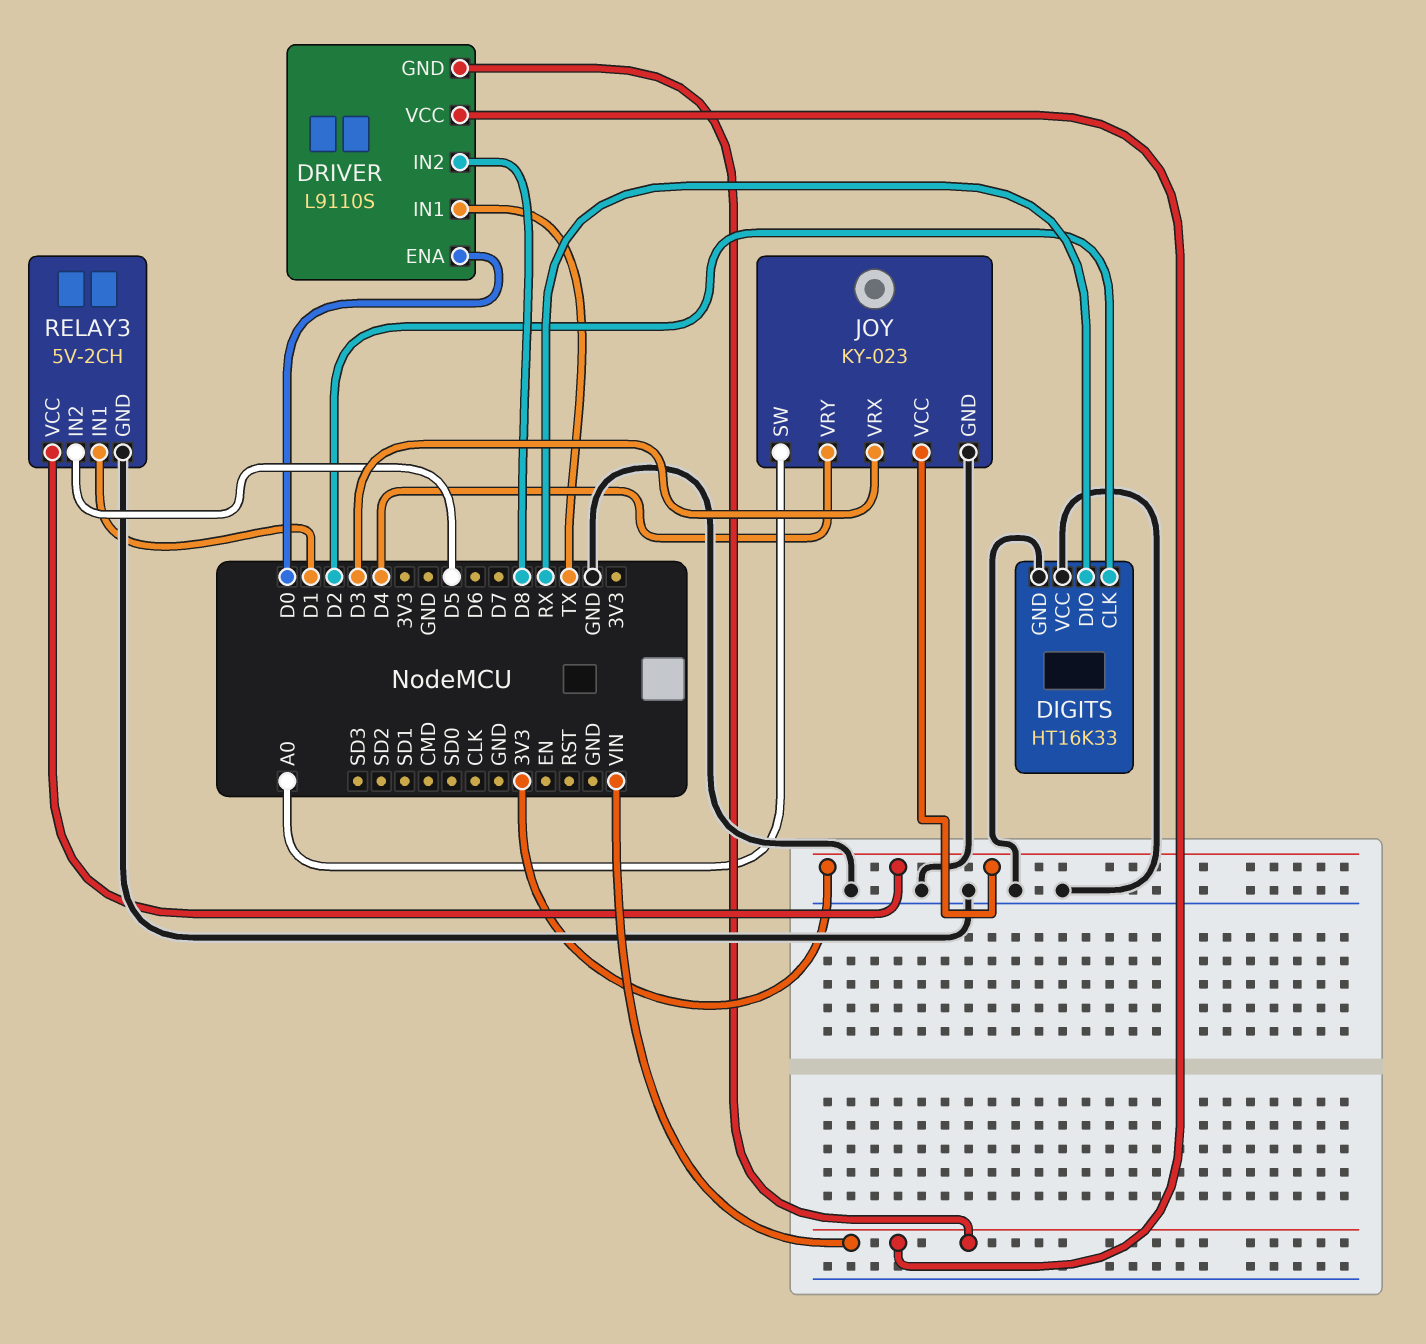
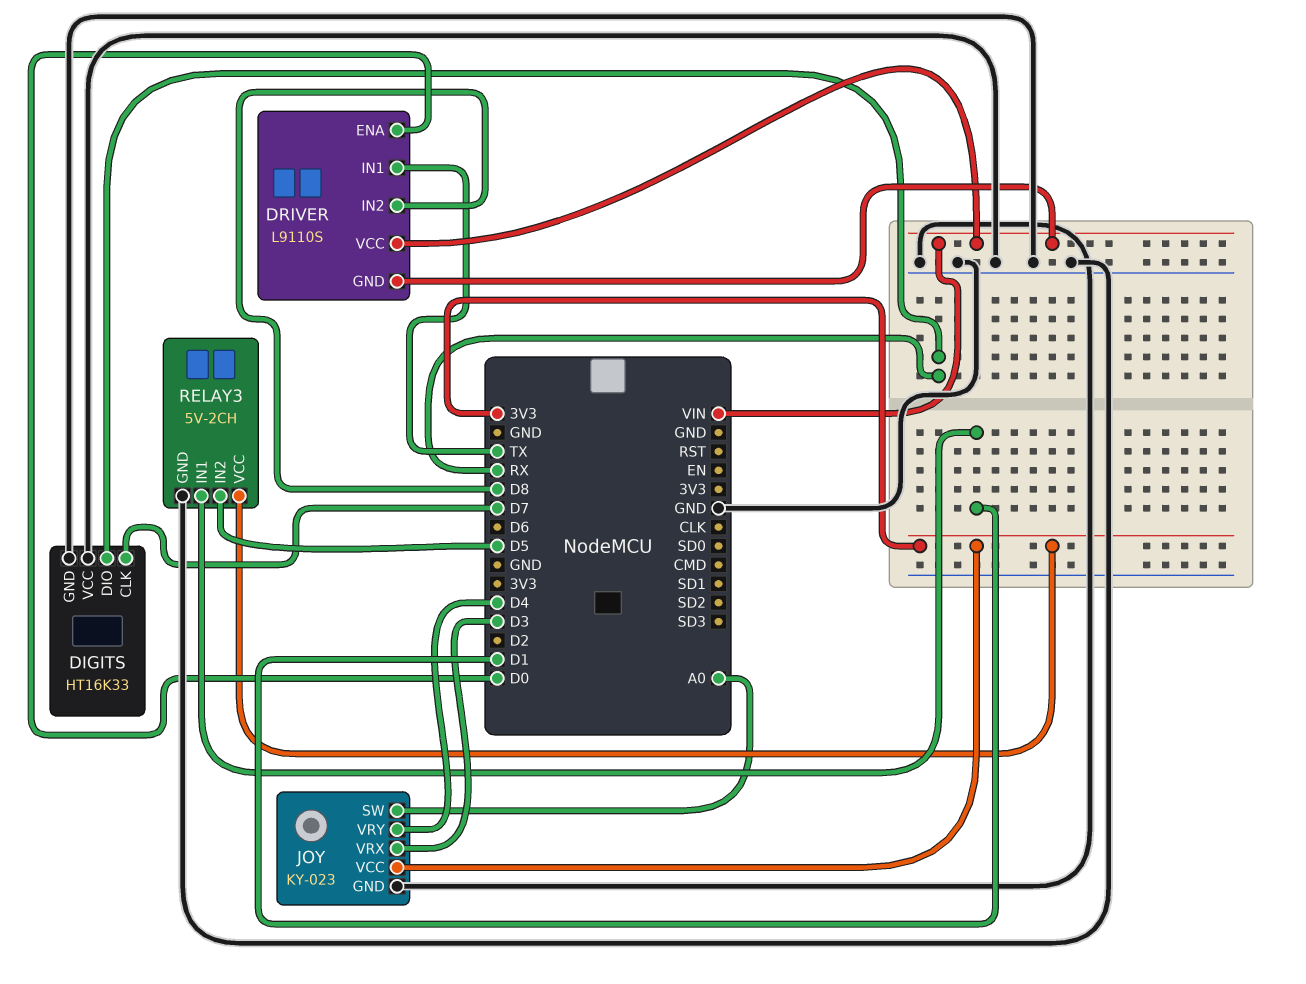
DIGITS pin CLK: D2 -> D7

